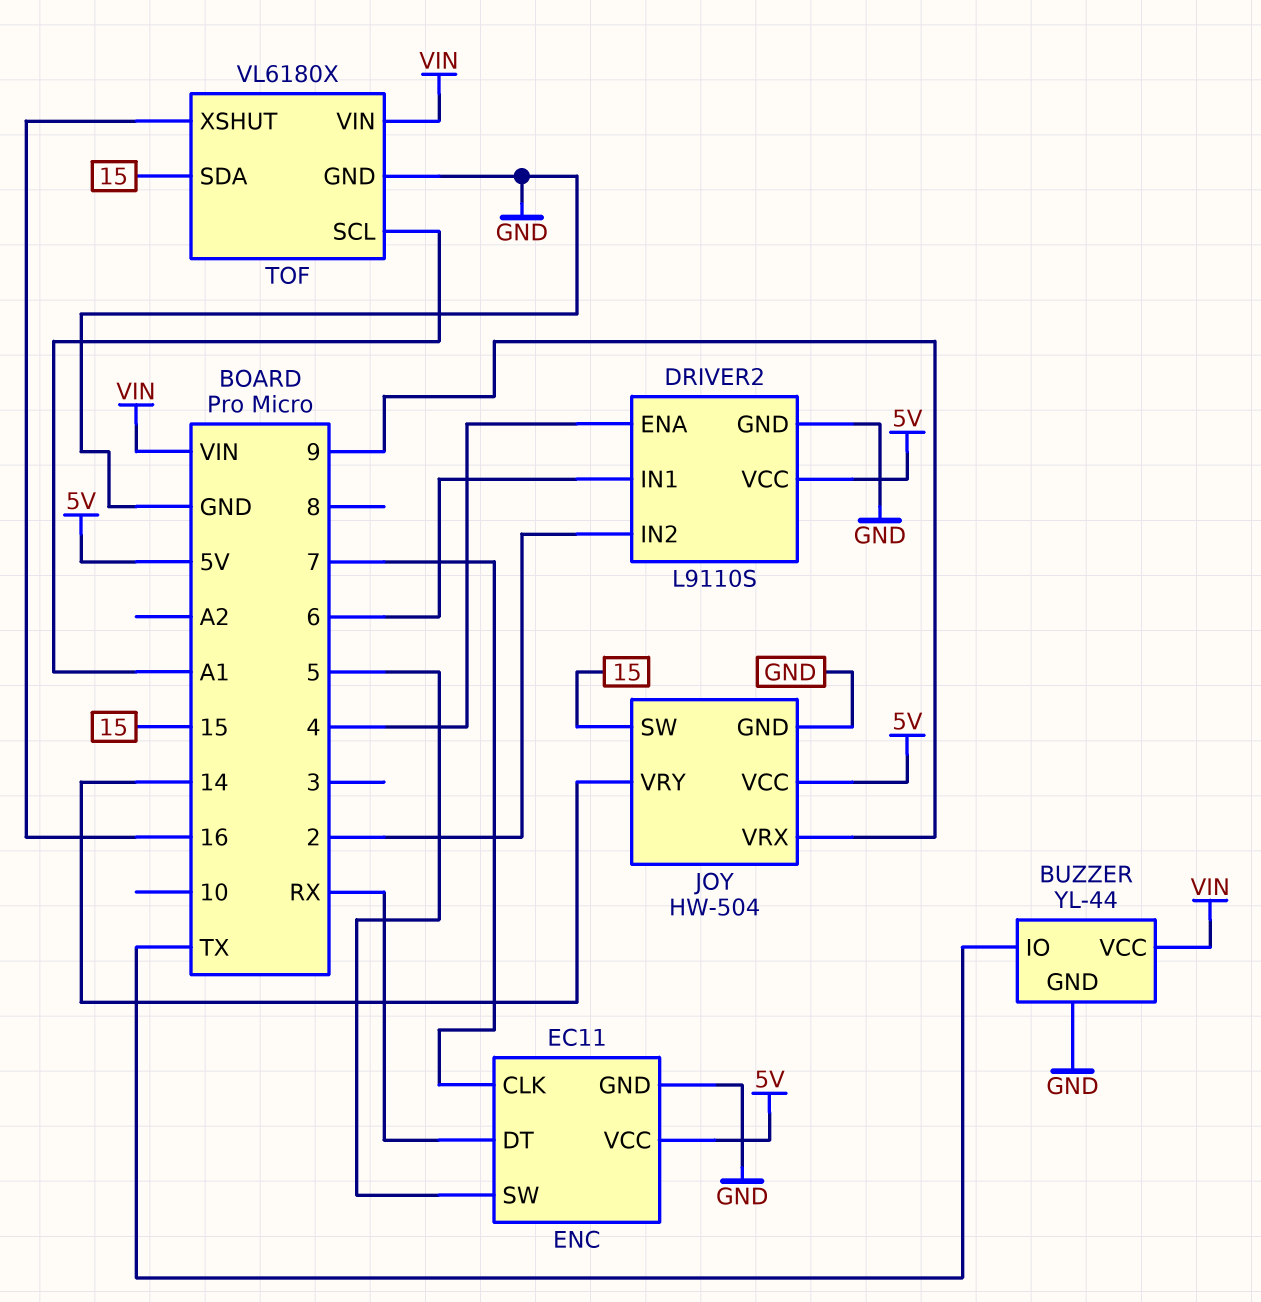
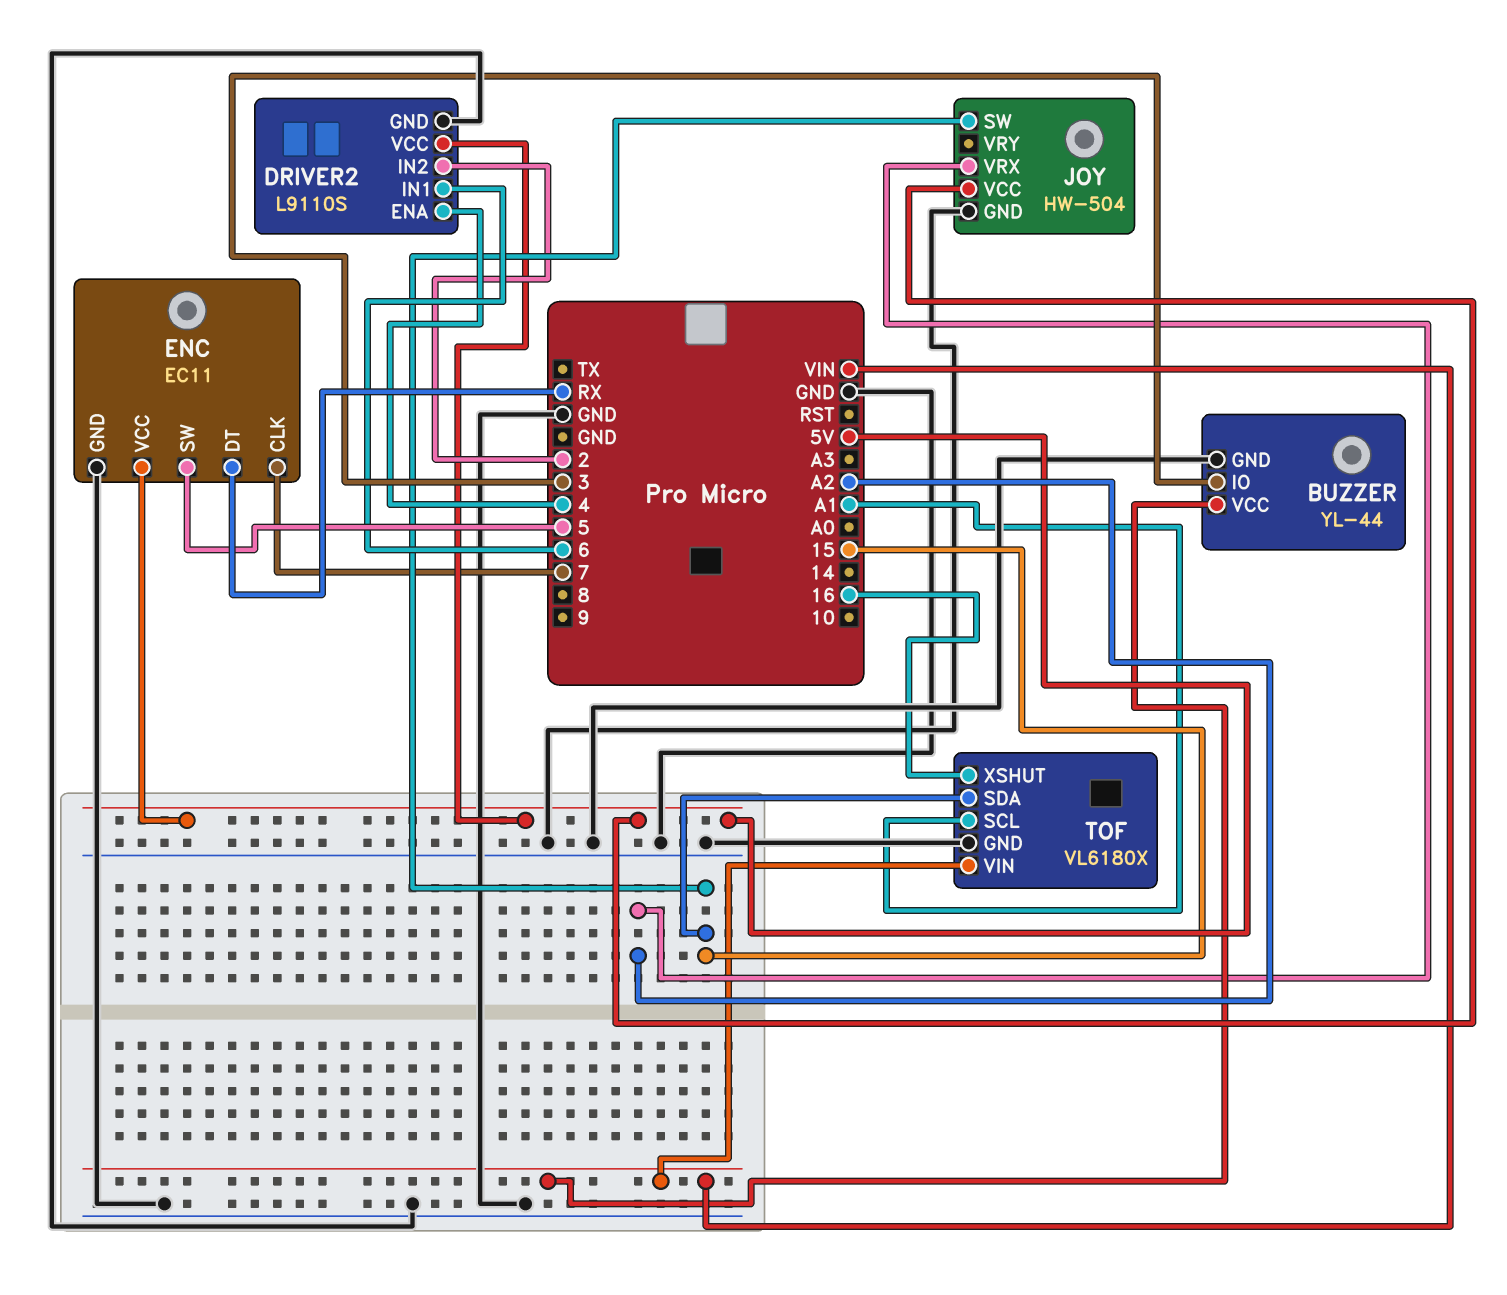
BUZZER pin IO: TX -> 3
JOY pin VRX: 9 -> A2
JOY pin VRY: 14 -> none

